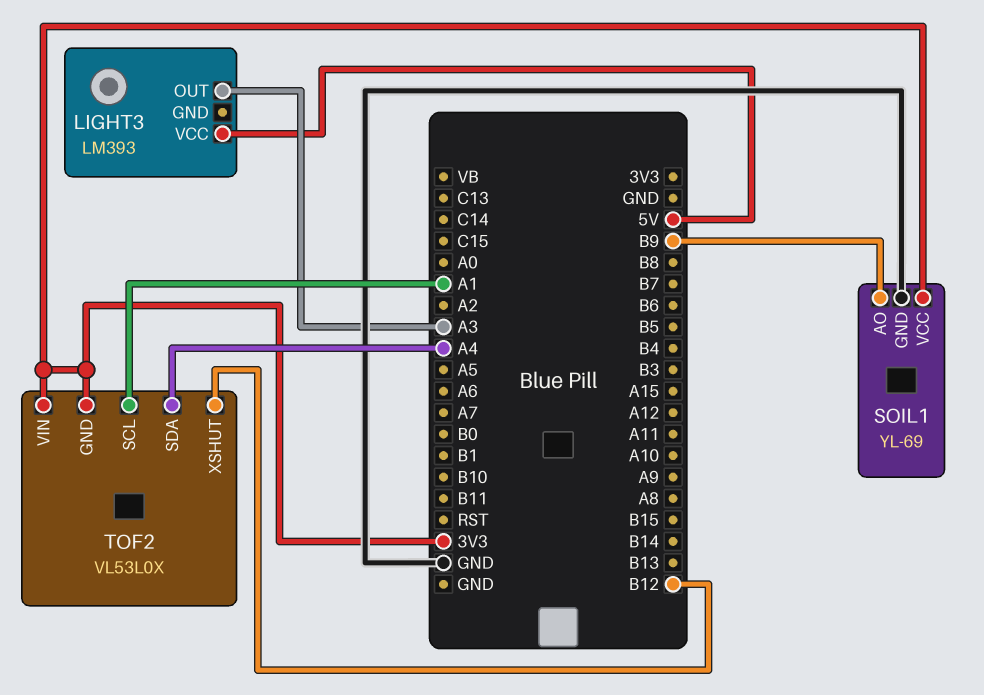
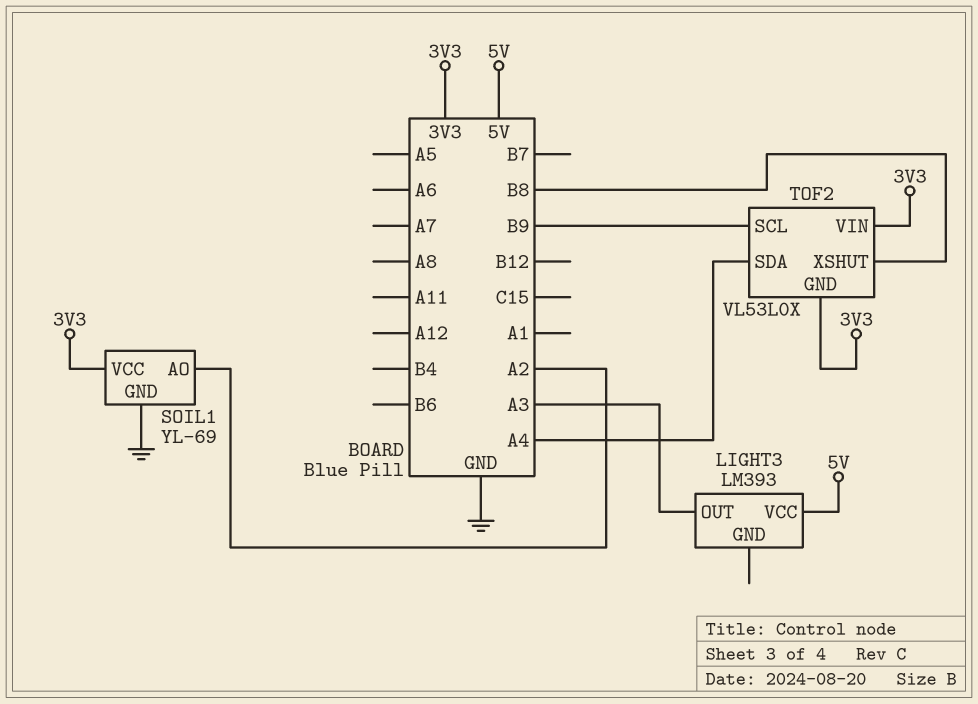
SOIL1 pin AO: B9 -> A2
TOF2 pin SCL: A1 -> B9
TOF2 pin XSHUT: B12 -> B8

